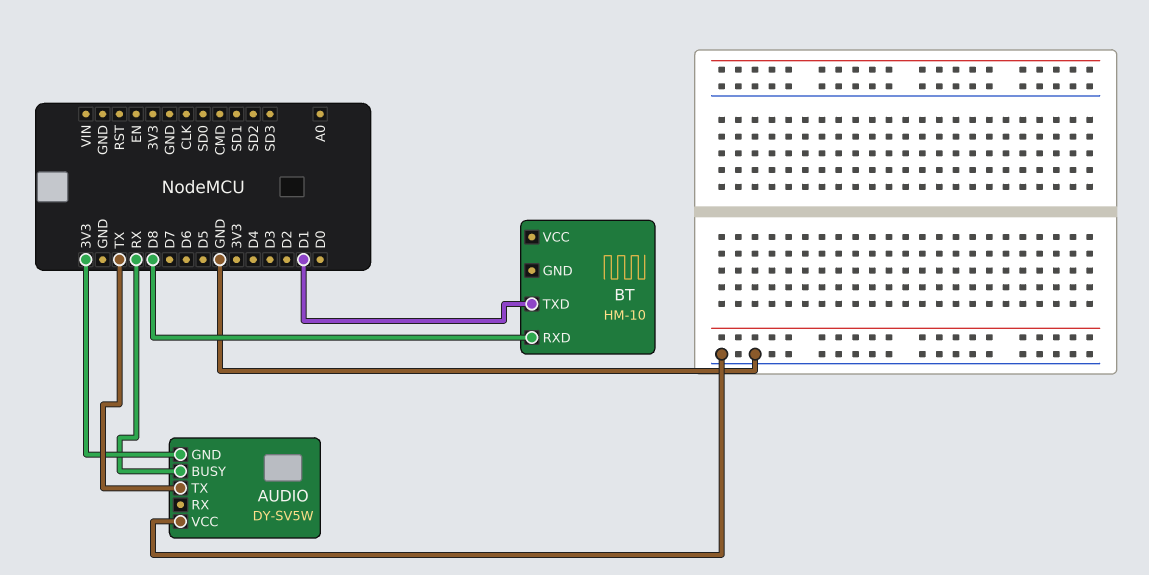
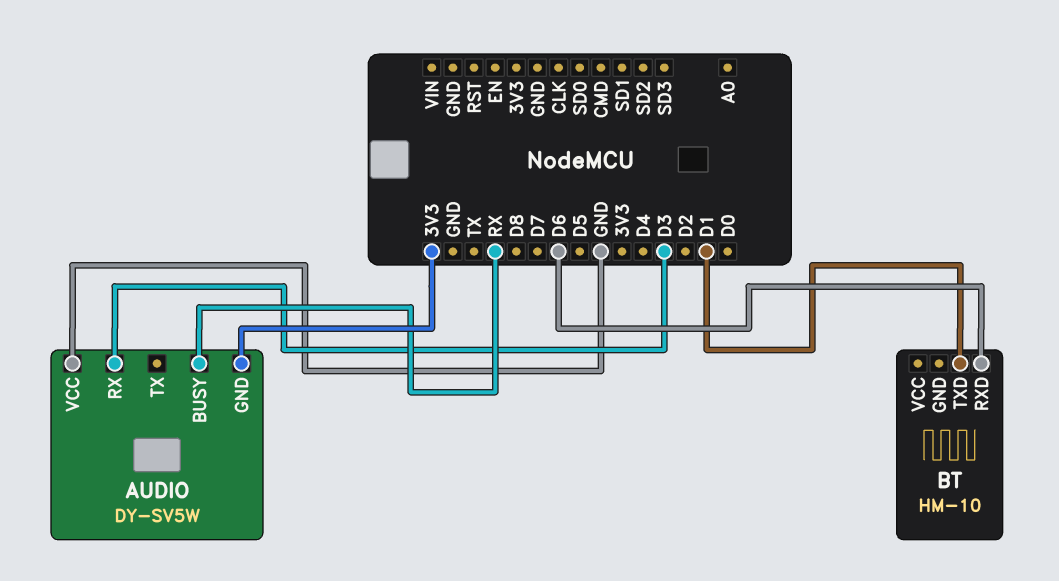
AUDIO pin RX: none -> D3
AUDIO pin TX: TX -> none
BT pin RXD: D8 -> D6

